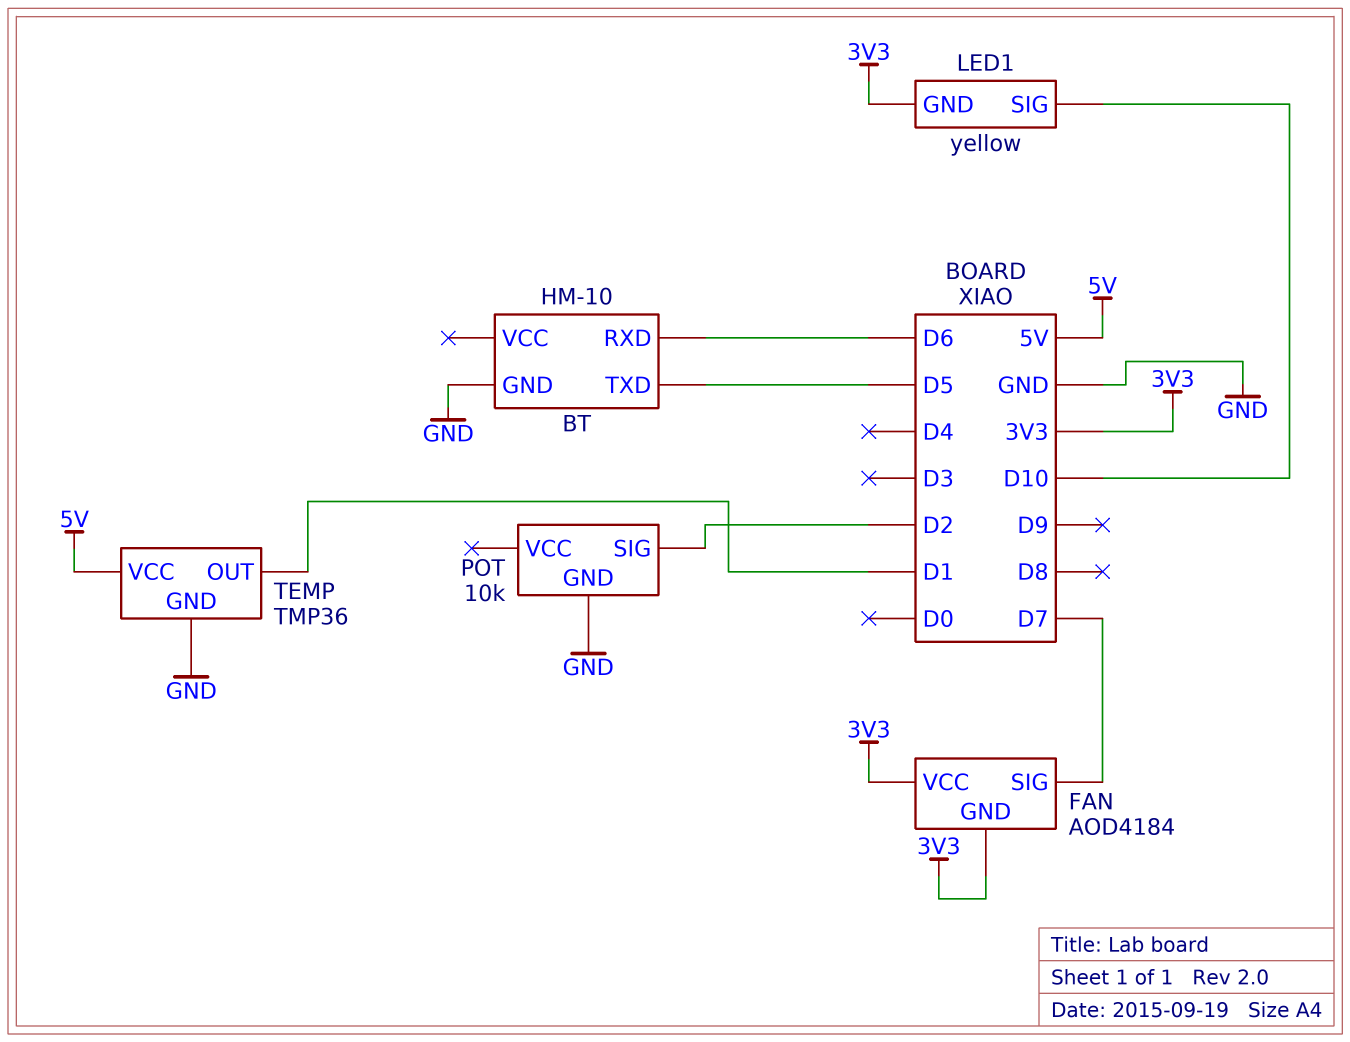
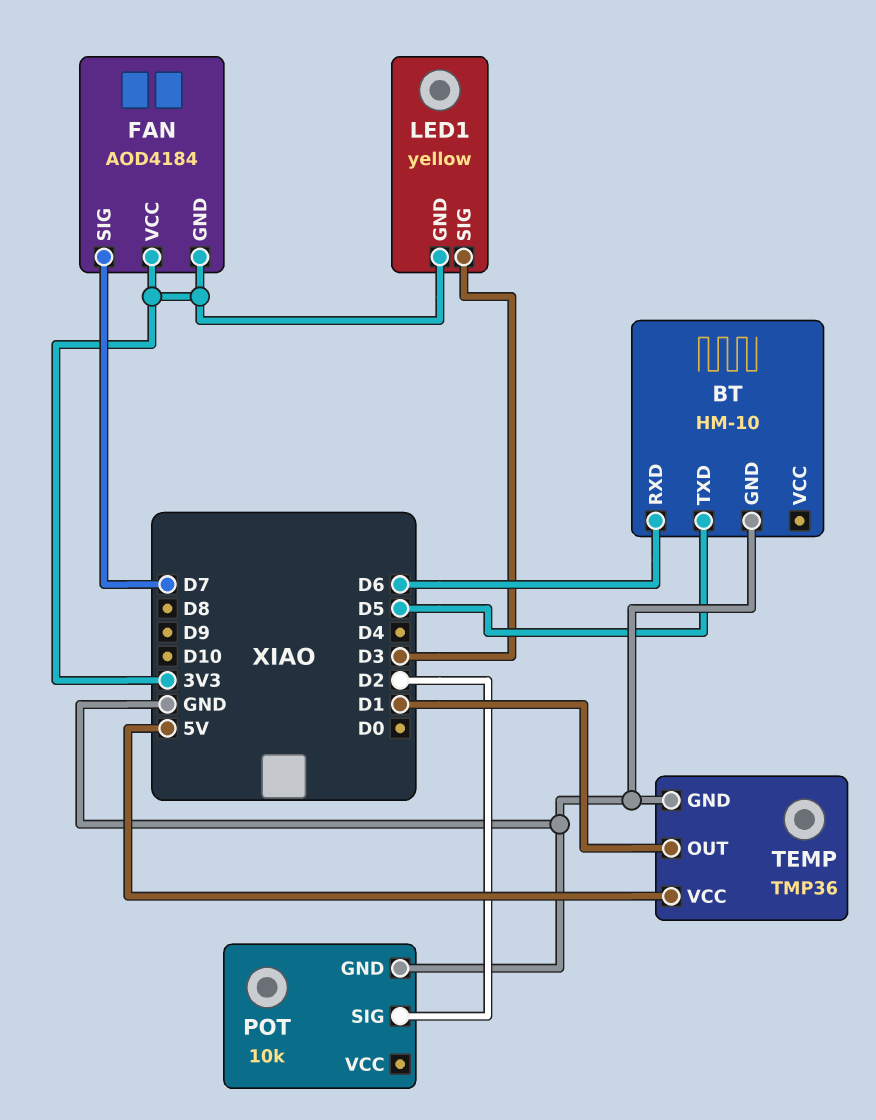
LED1 pin SIG: D10 -> D3

